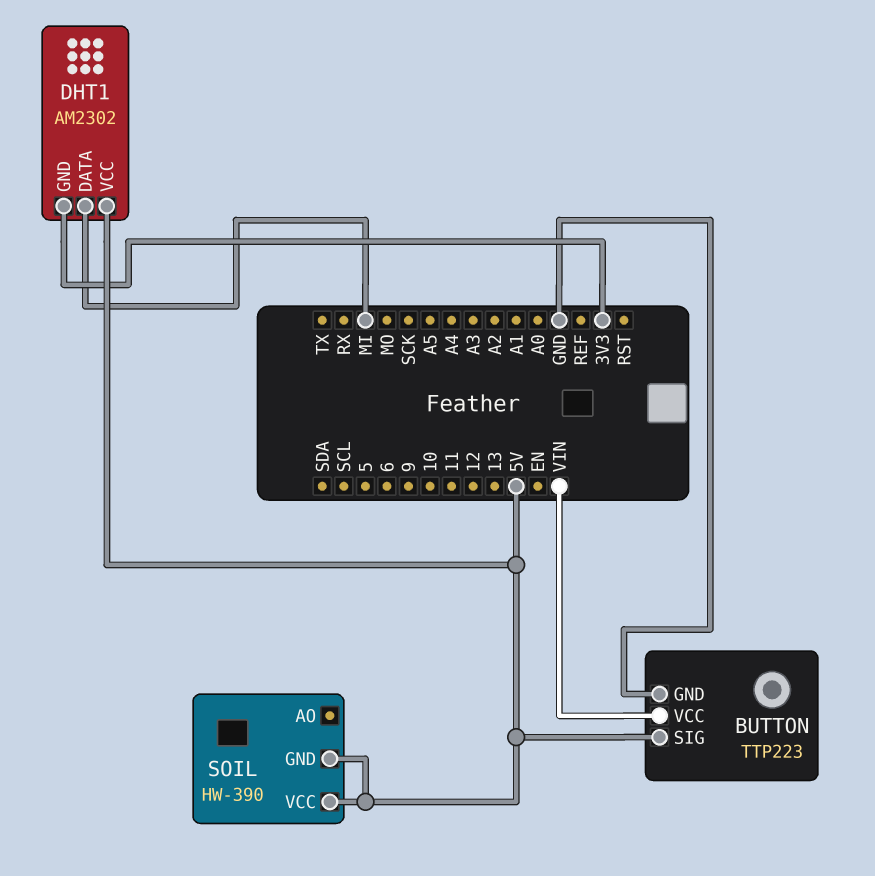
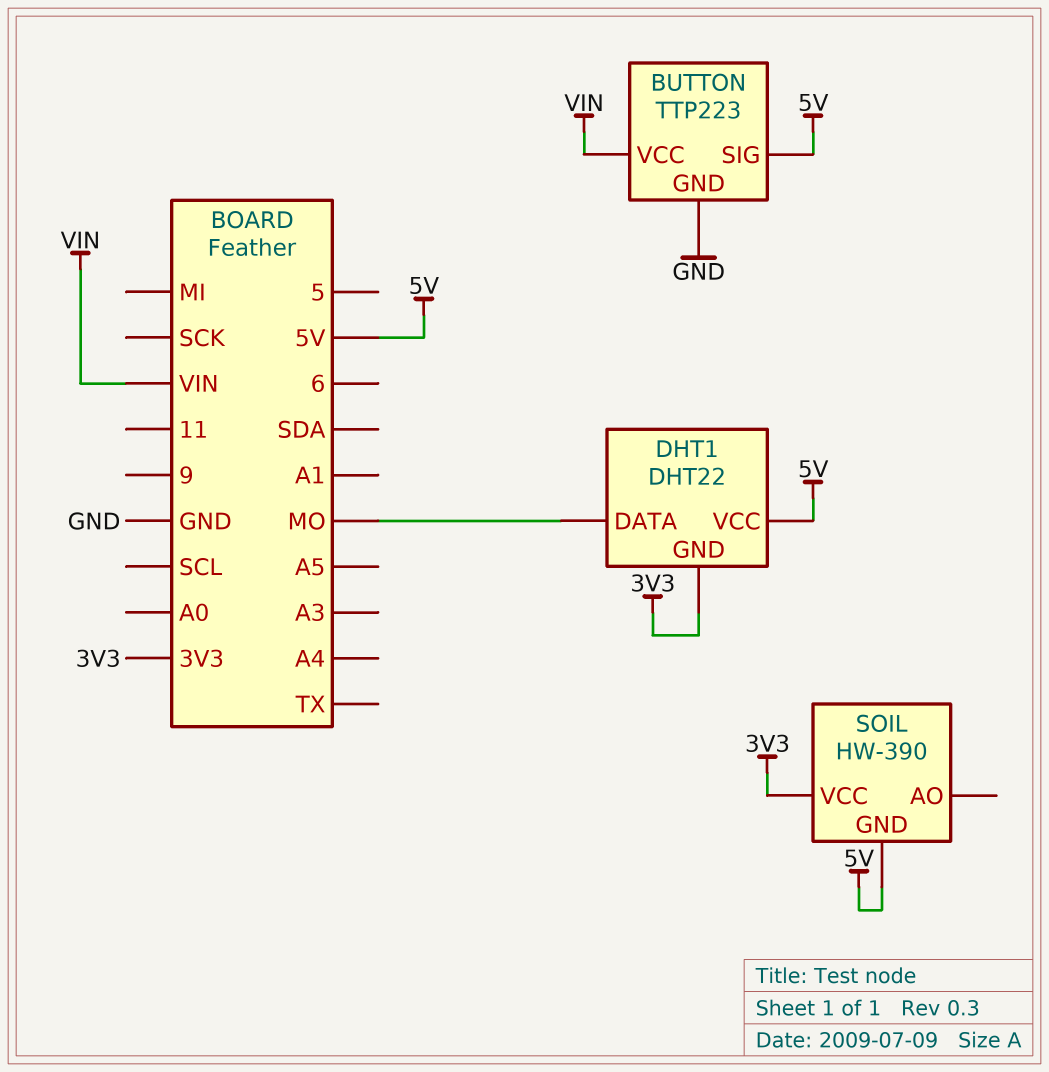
DHT1: AM2302 -> DHT22
DHT1 pin DATA: MI -> MO
SOIL pin VCC: 5V -> 3V3

